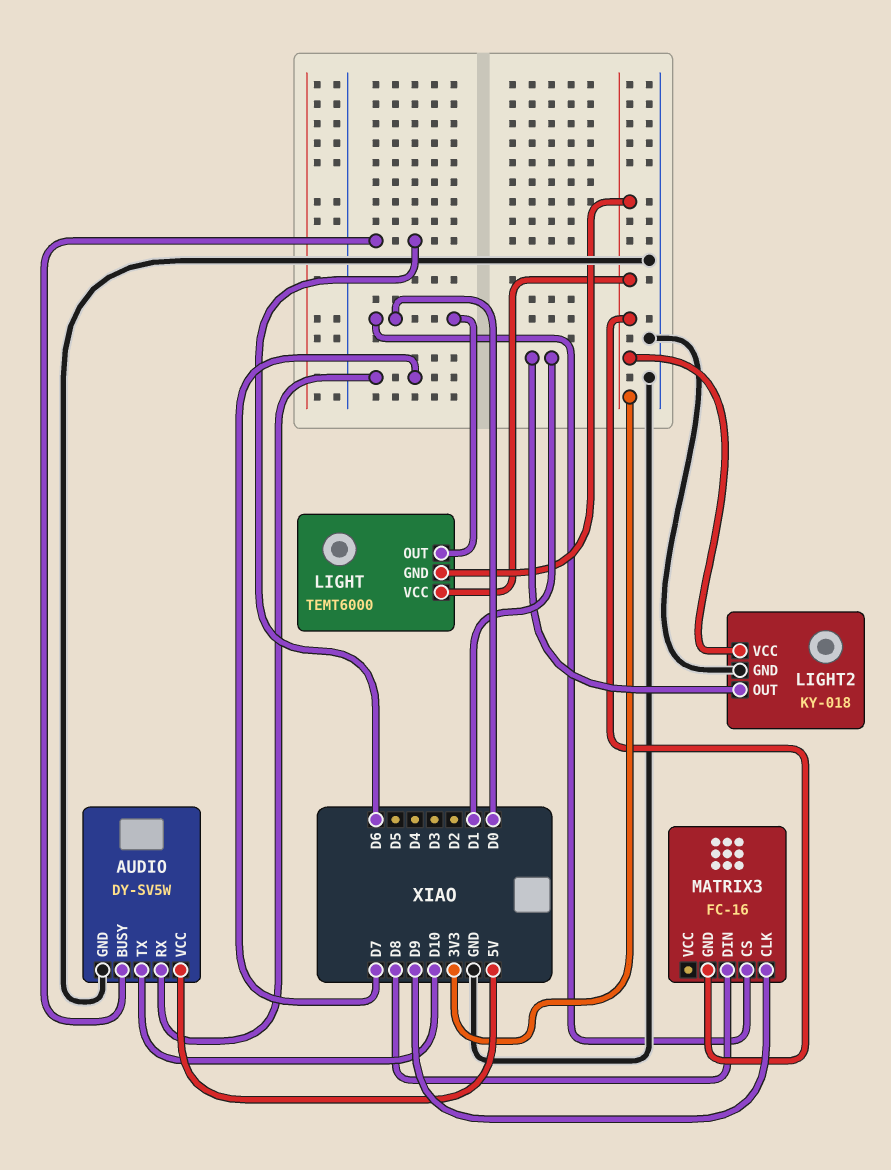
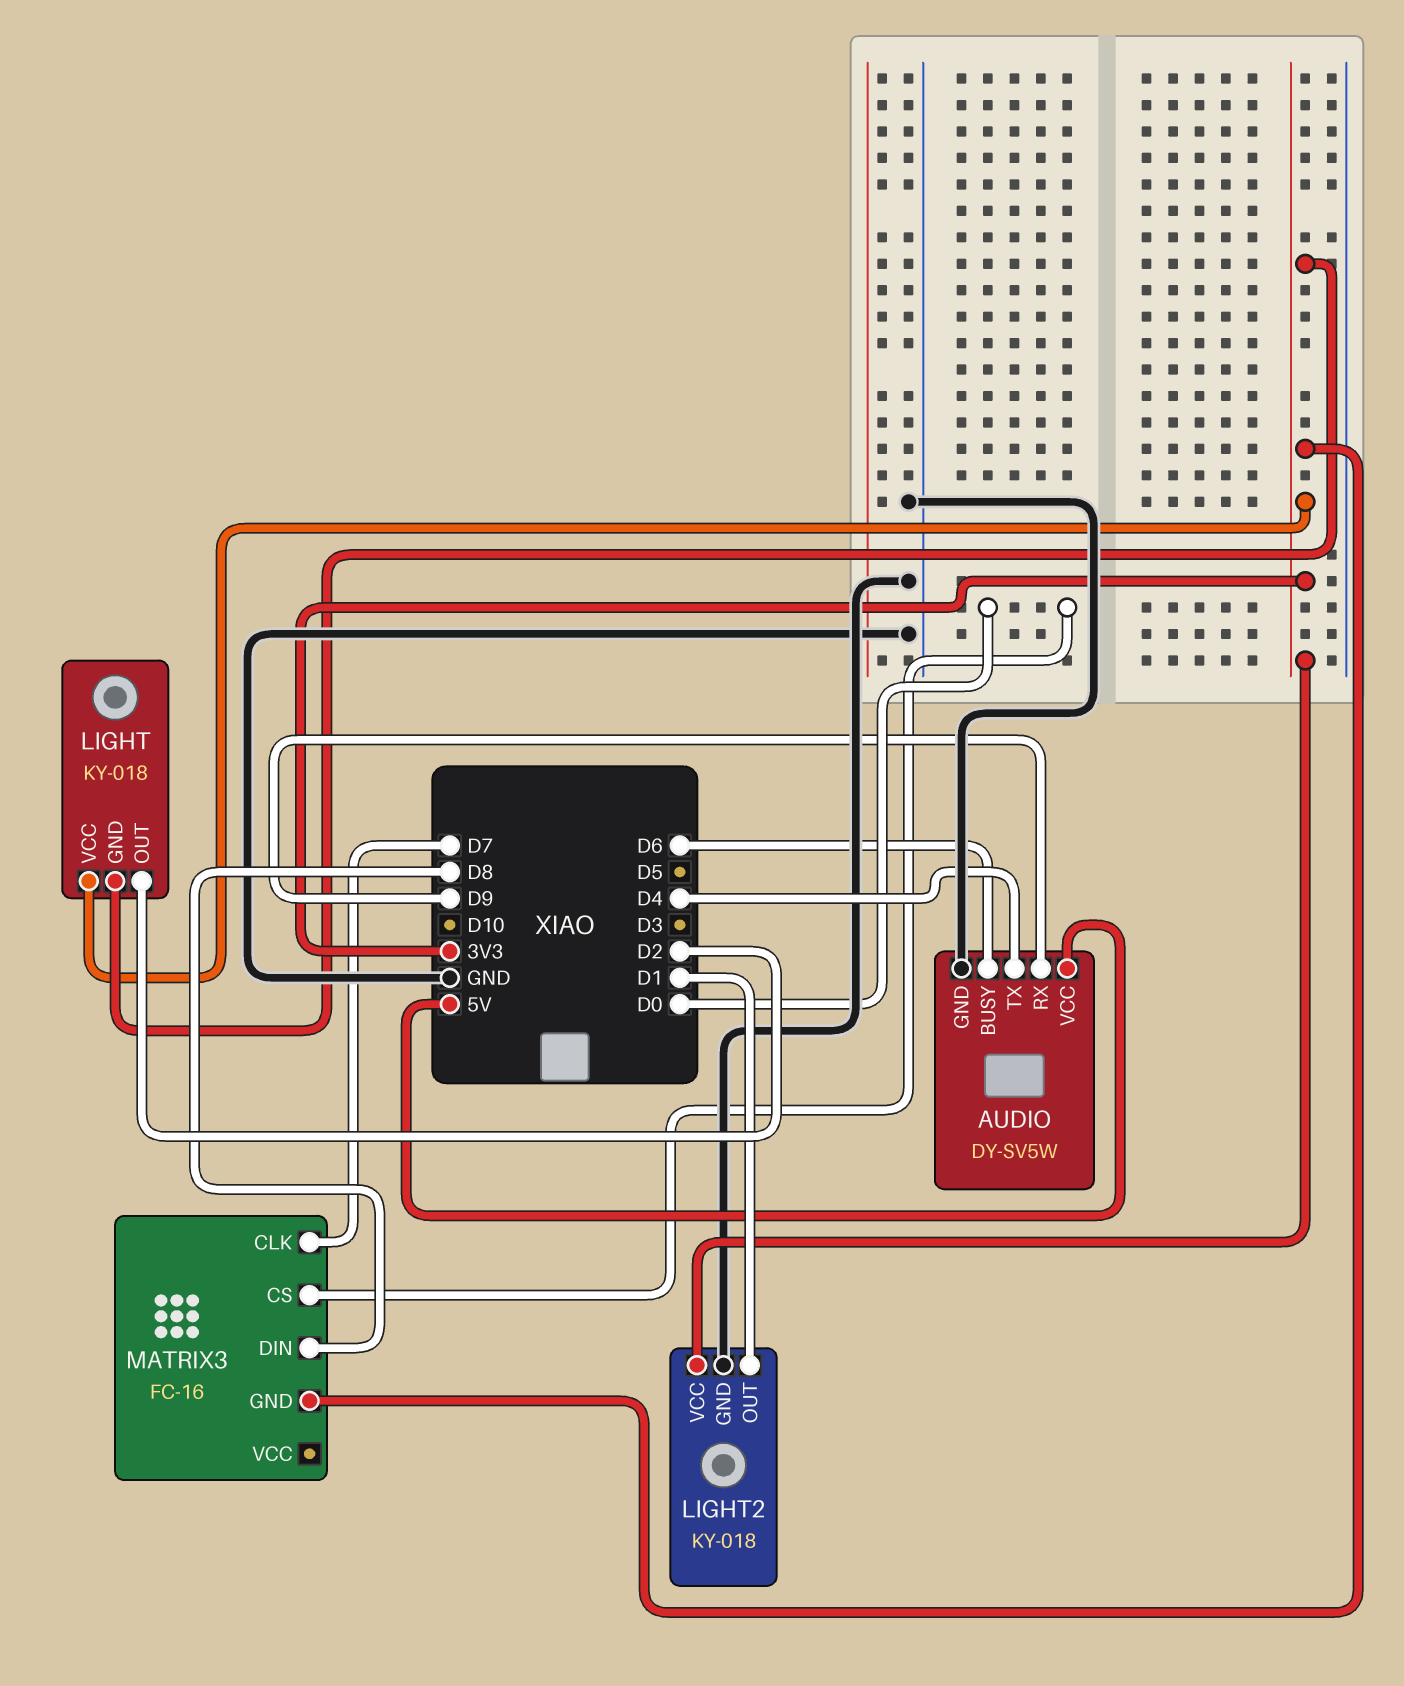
AUDIO pin RX: D7 -> D9
AUDIO pin TX: D10 -> D4
LIGHT: TEMT6000 -> KY-018
LIGHT pin OUT: D0 -> D2
MATRIX3 pin CLK: D9 -> D7

